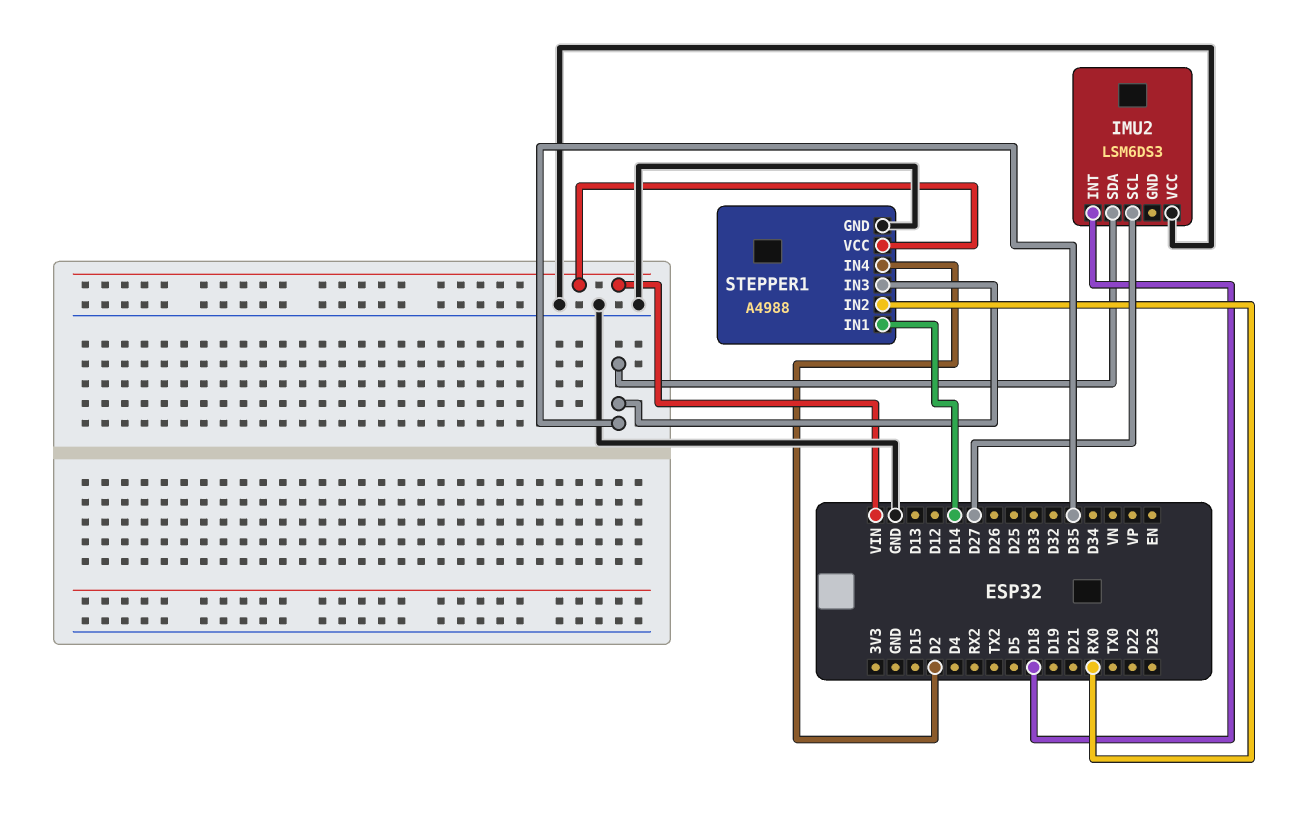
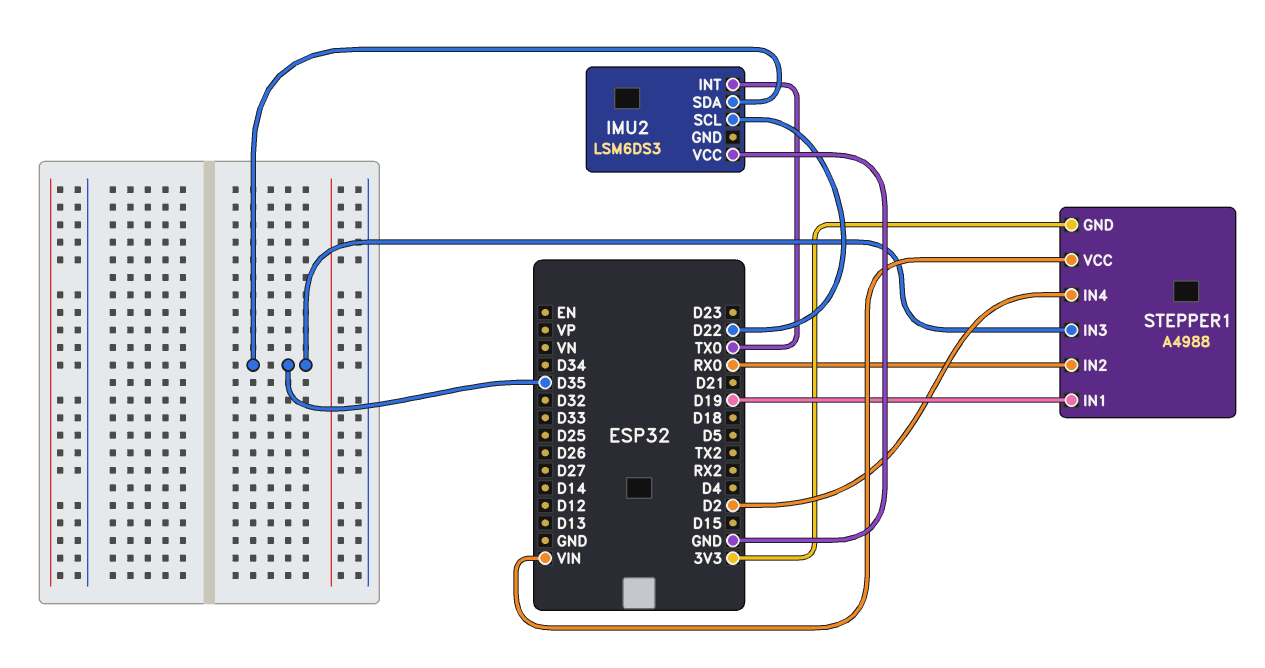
IMU2 pin INT: D18 -> TX0
IMU2 pin SCL: D27 -> D22
STEPPER1 pin GND: GND -> 3V3
STEPPER1 pin IN1: D14 -> D19

